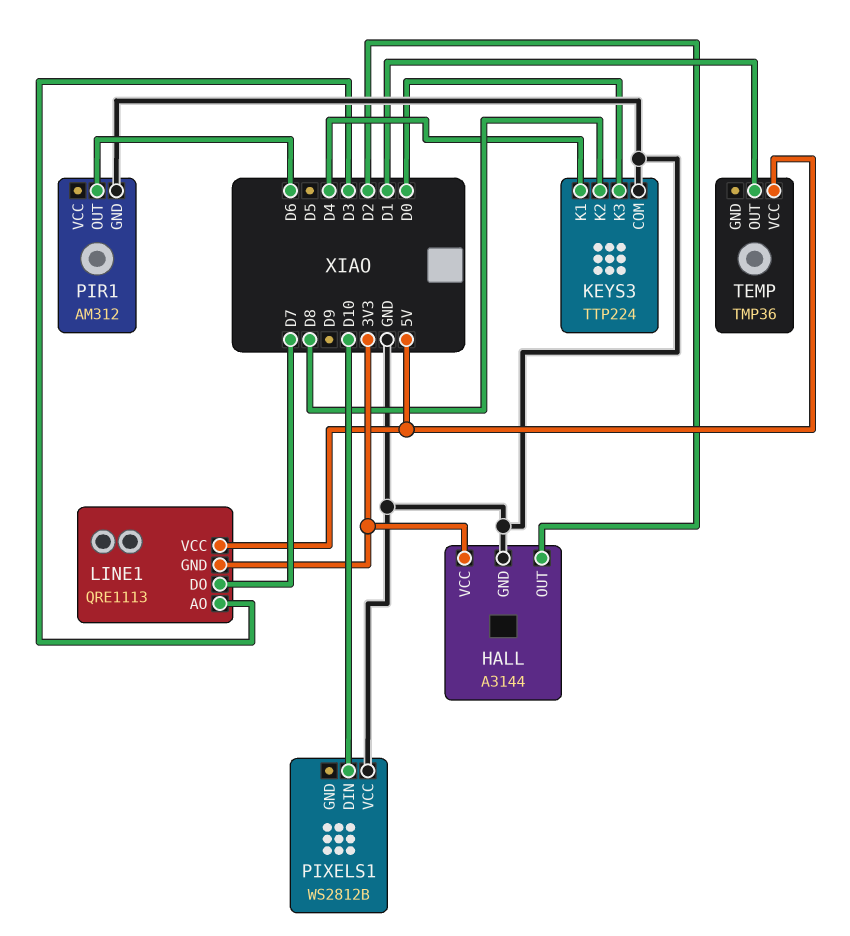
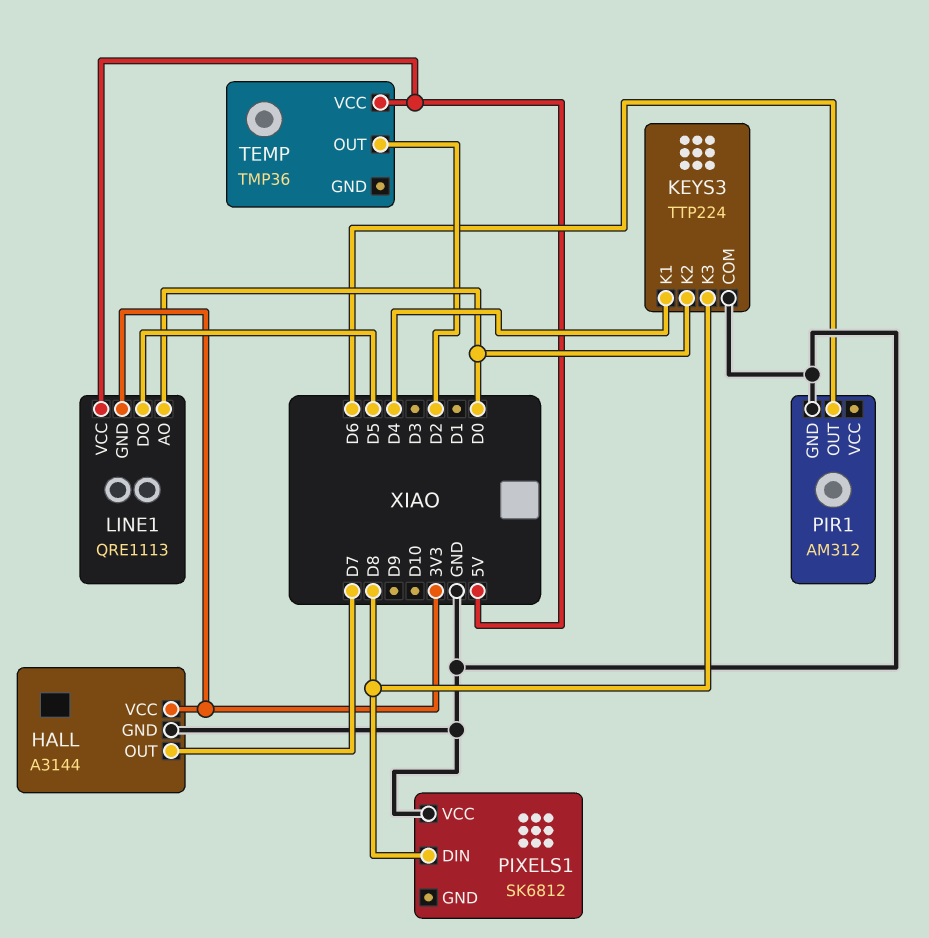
HALL pin OUT: D2 -> D7
KEYS3 pin K2: D8 -> D0
KEYS3 pin K3: D0 -> D8
LINE1 pin AO: D3 -> D0
LINE1 pin DO: D7 -> D5
PIXELS1: WS2812B -> SK6812
PIXELS1 pin DIN: D10 -> D8
TEMP pin OUT: D1 -> D2

